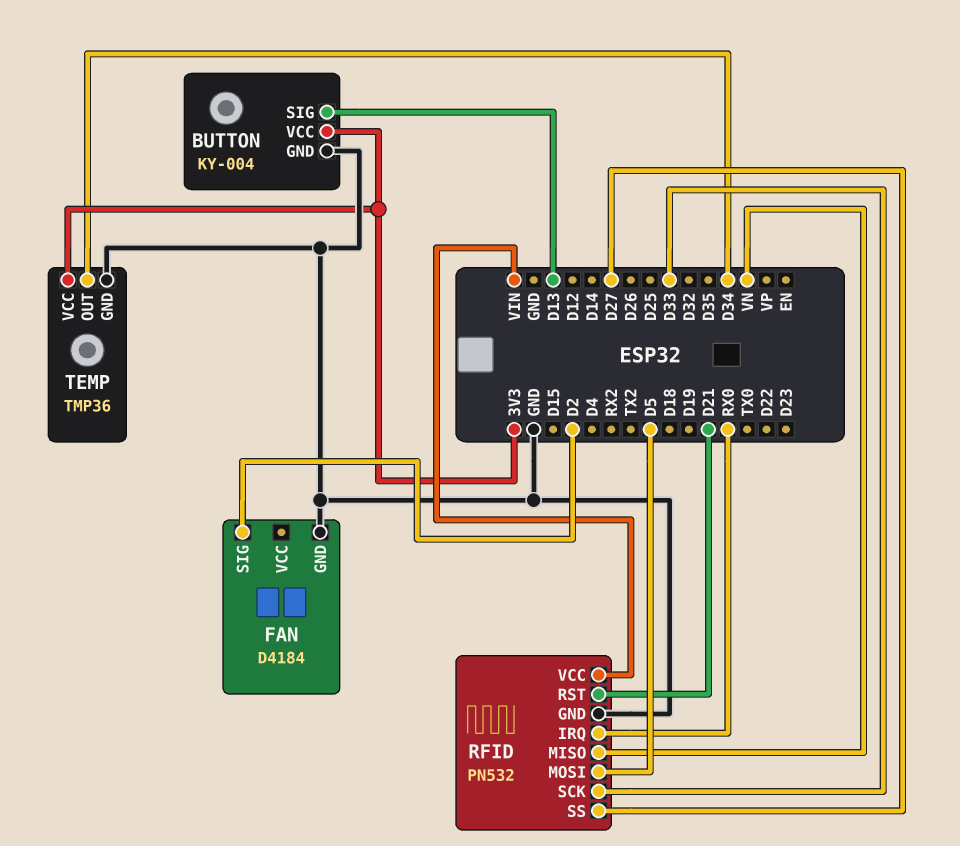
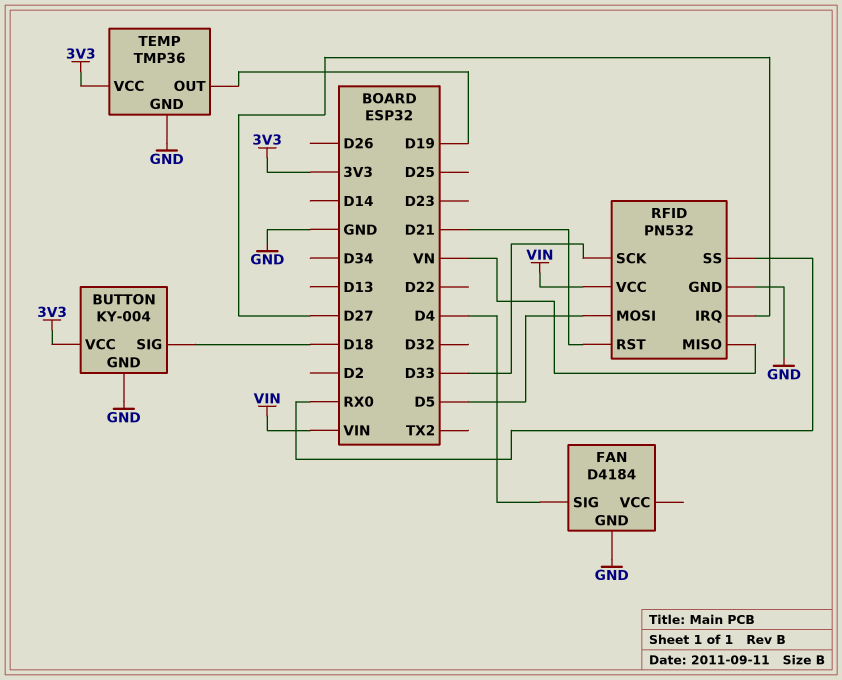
BUTTON pin SIG: D13 -> D18
FAN pin SIG: D2 -> D4
RFID pin IRQ: RX0 -> D27
RFID pin SS: D27 -> RX0
TEMP pin OUT: D34 -> D19

